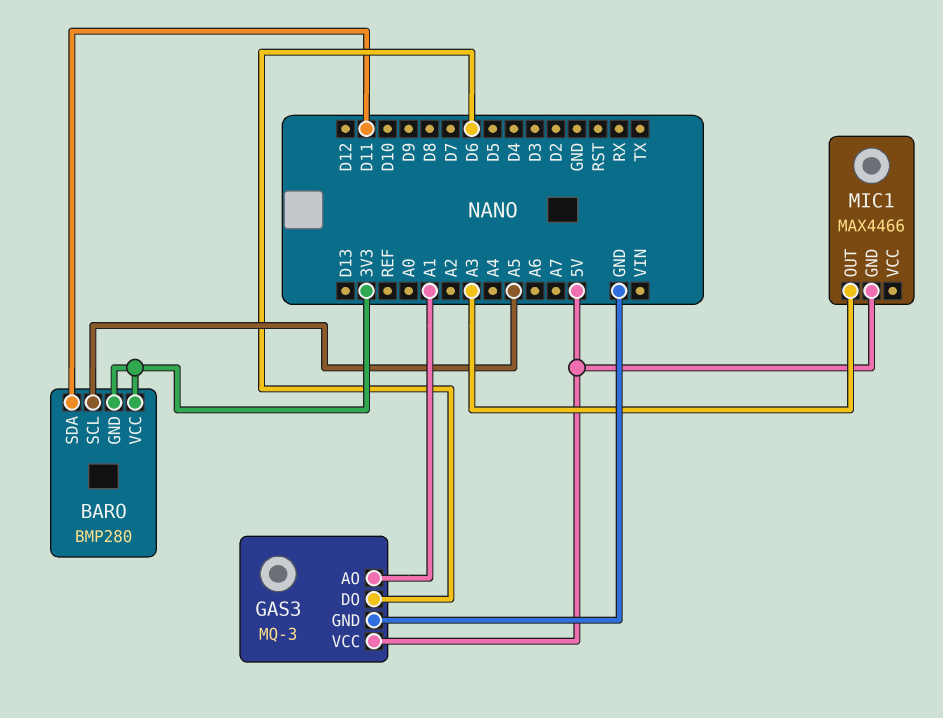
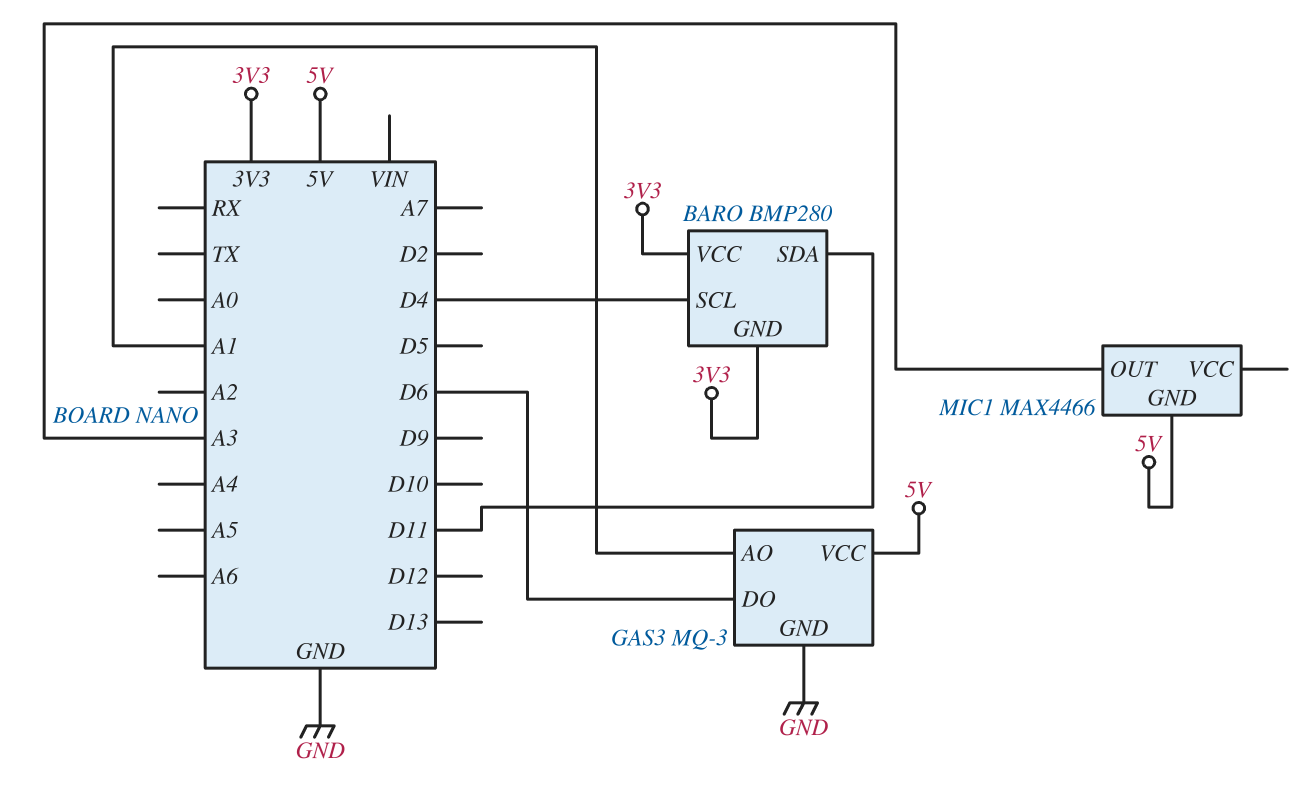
BARO pin SCL: A5 -> D4

